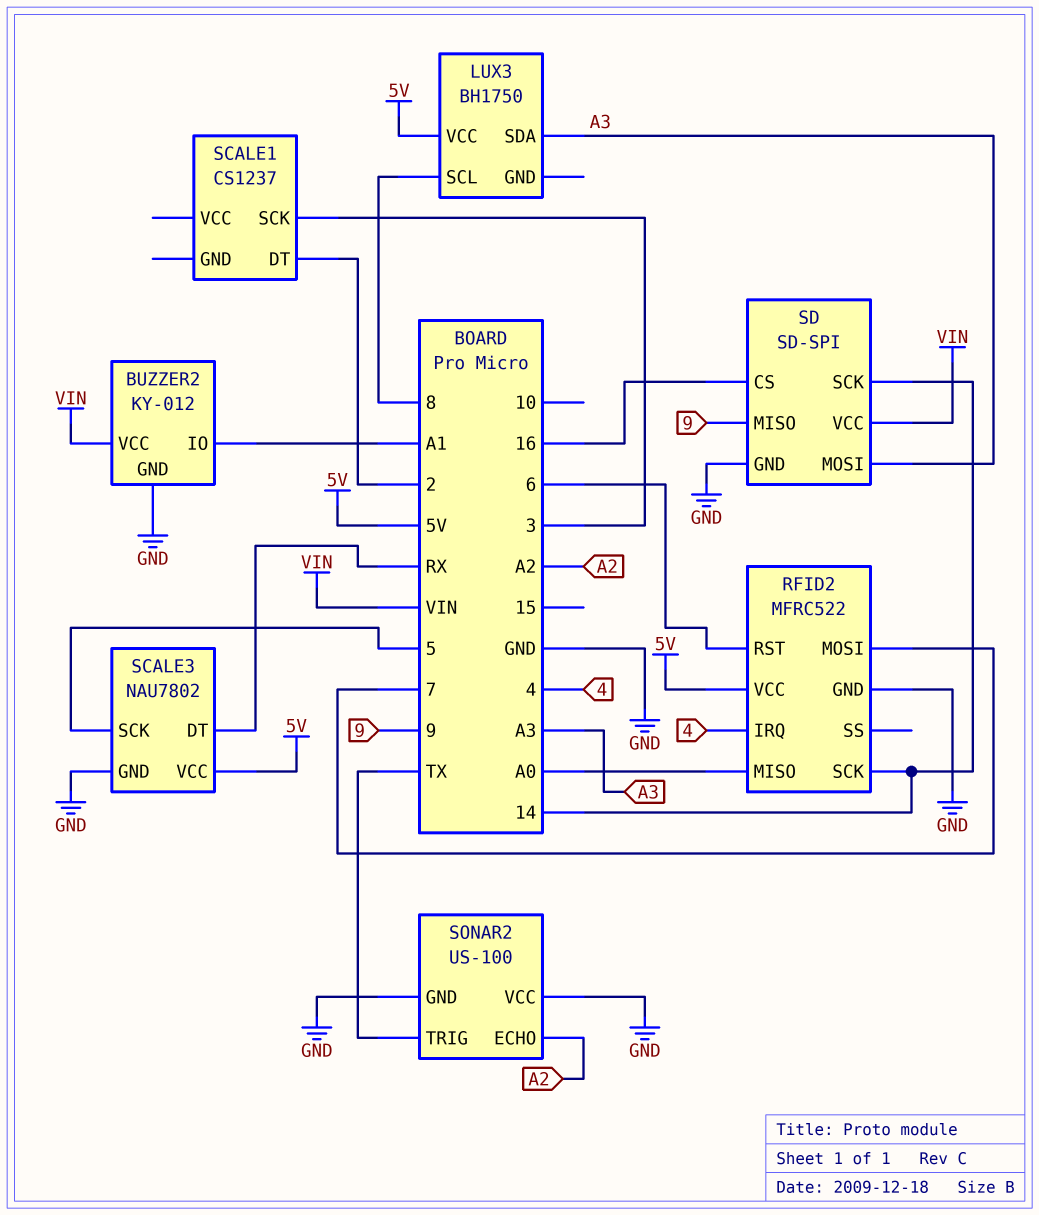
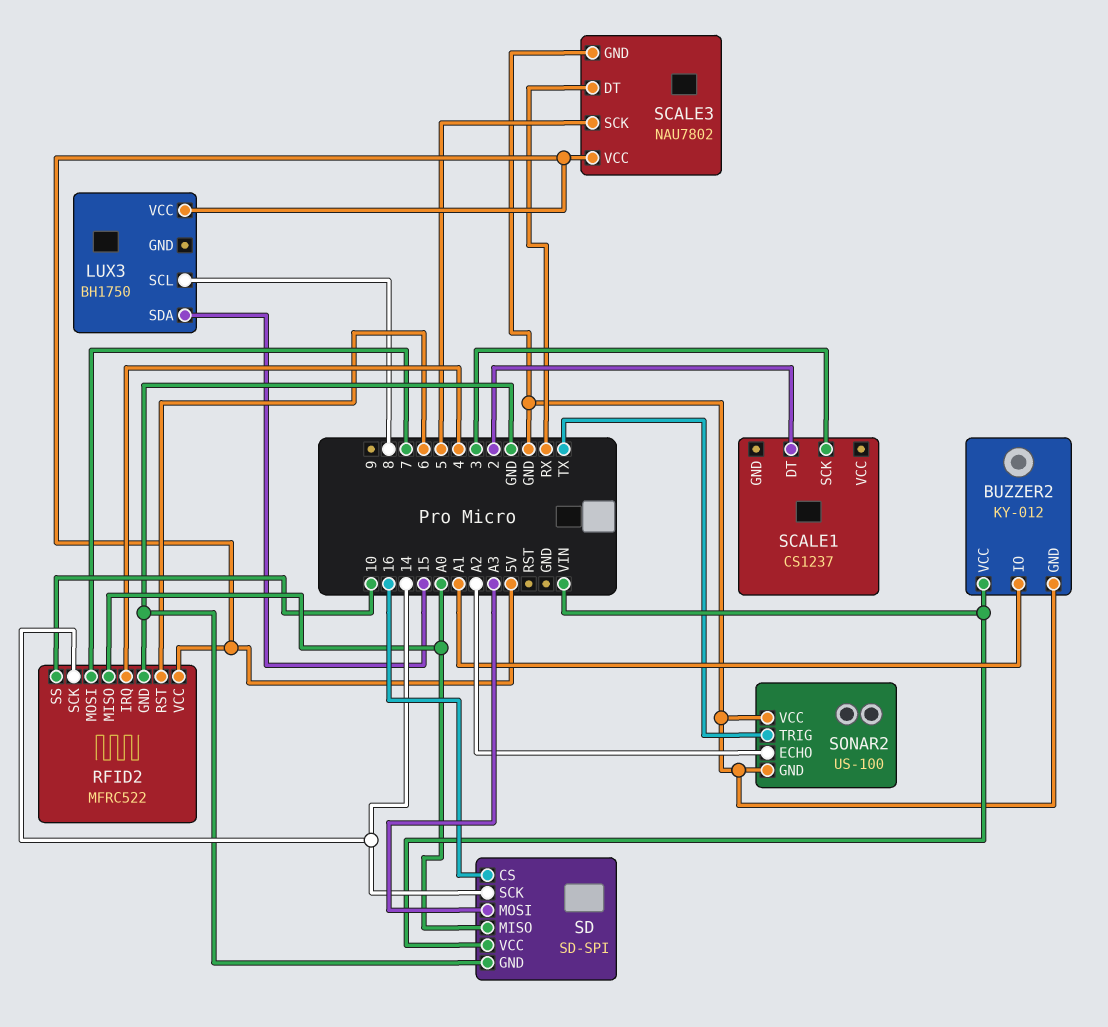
LUX3 pin SDA: A3 -> 15
RFID2 pin SS: none -> 10
SD pin MISO: 9 -> A0

